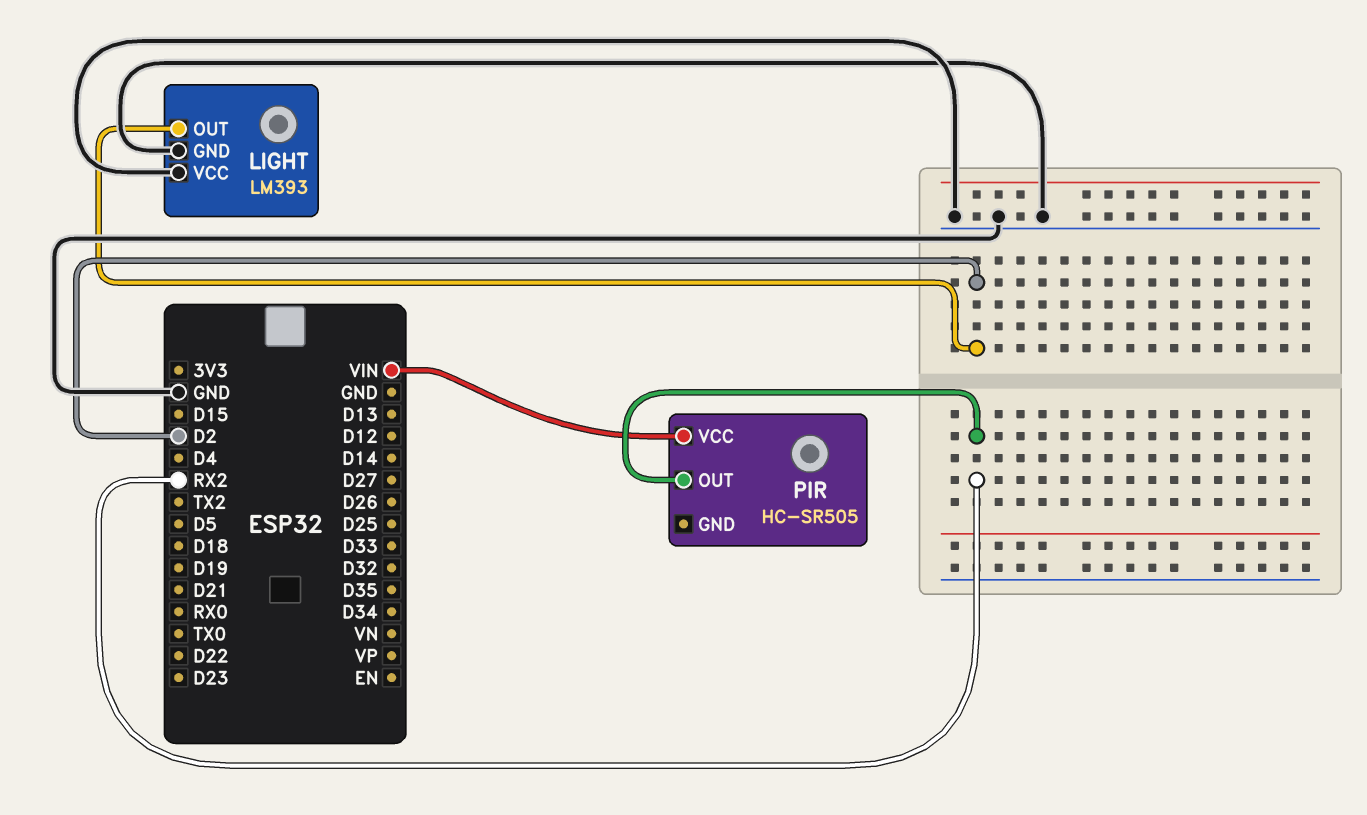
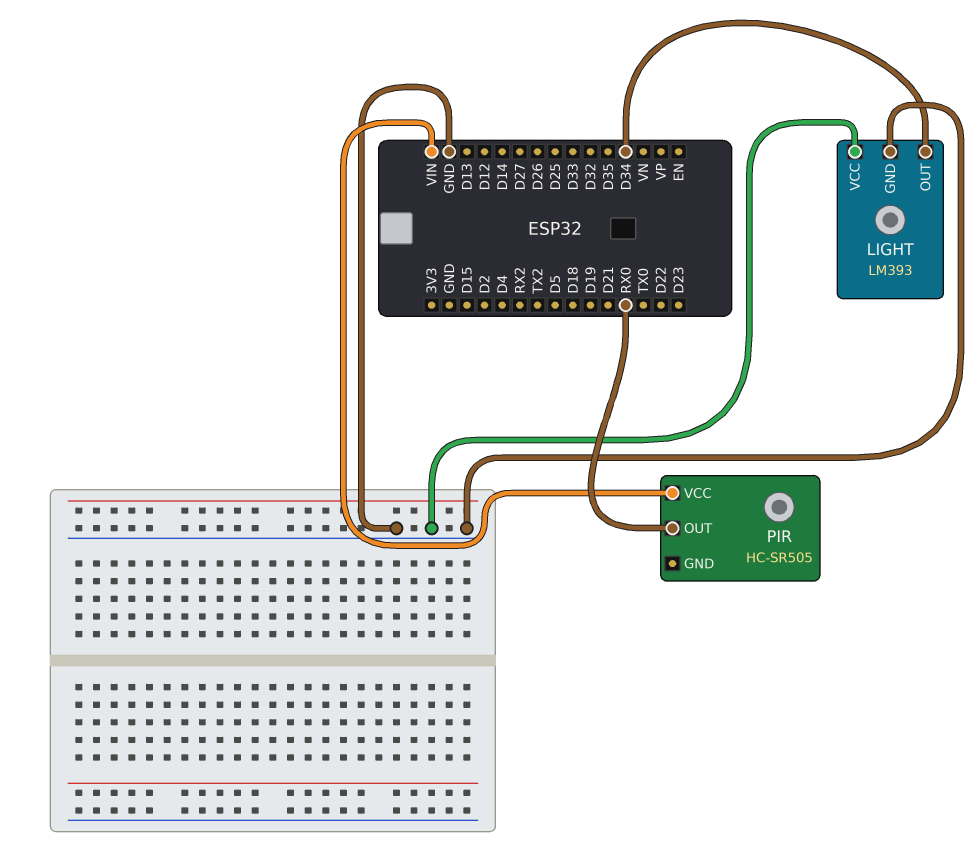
LIGHT pin OUT: D2 -> D34
PIR pin OUT: RX2 -> RX0

